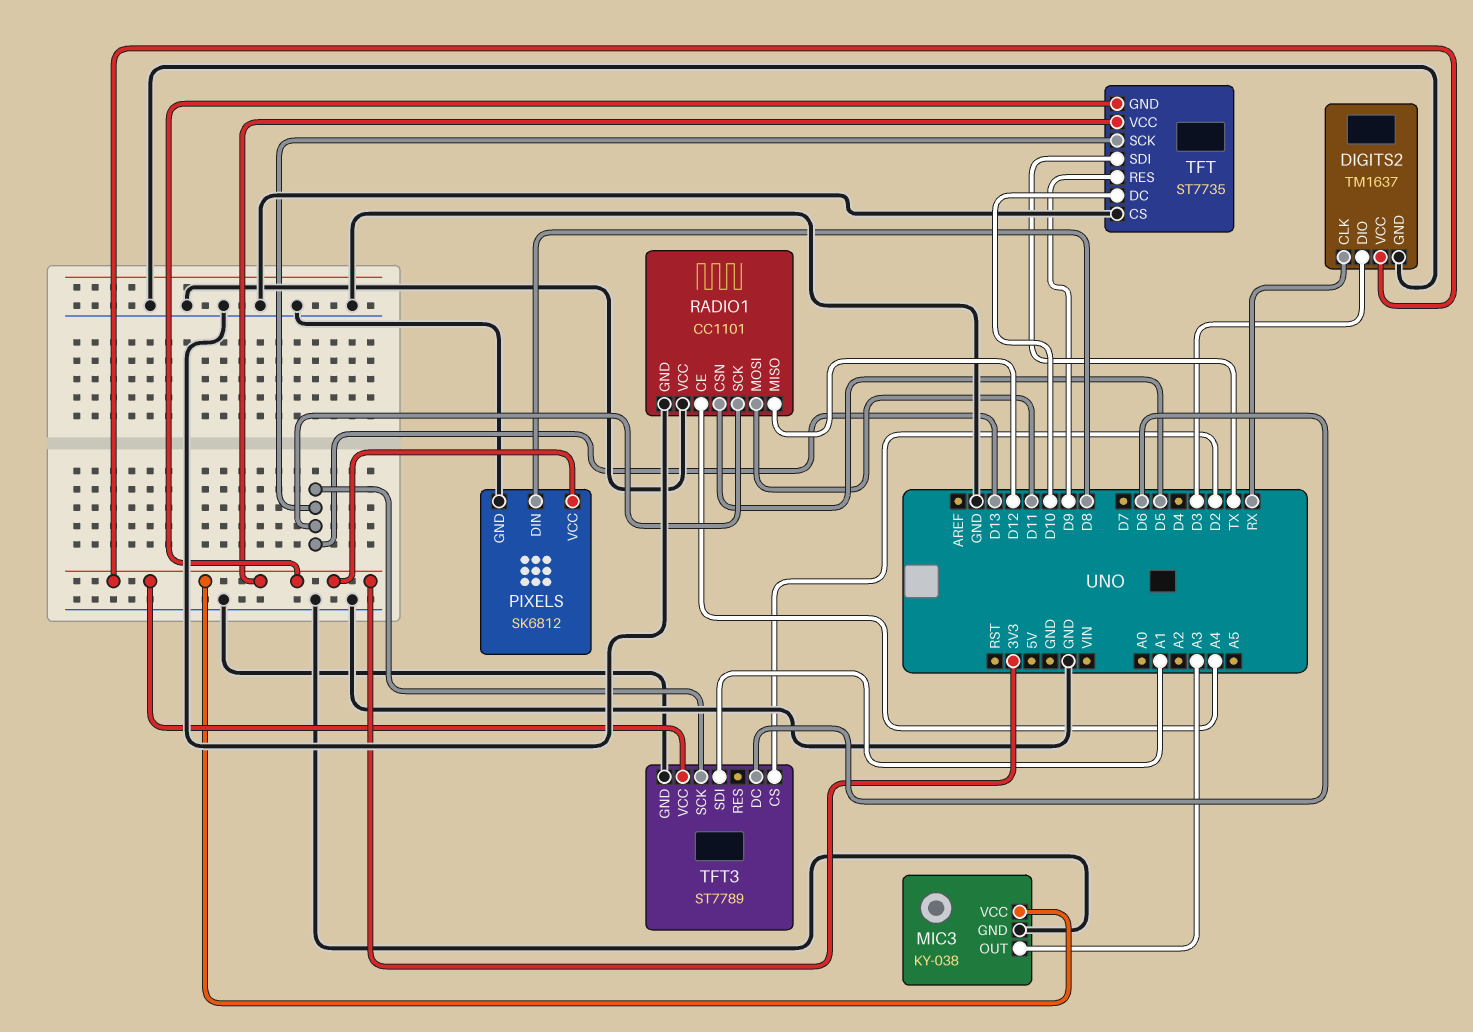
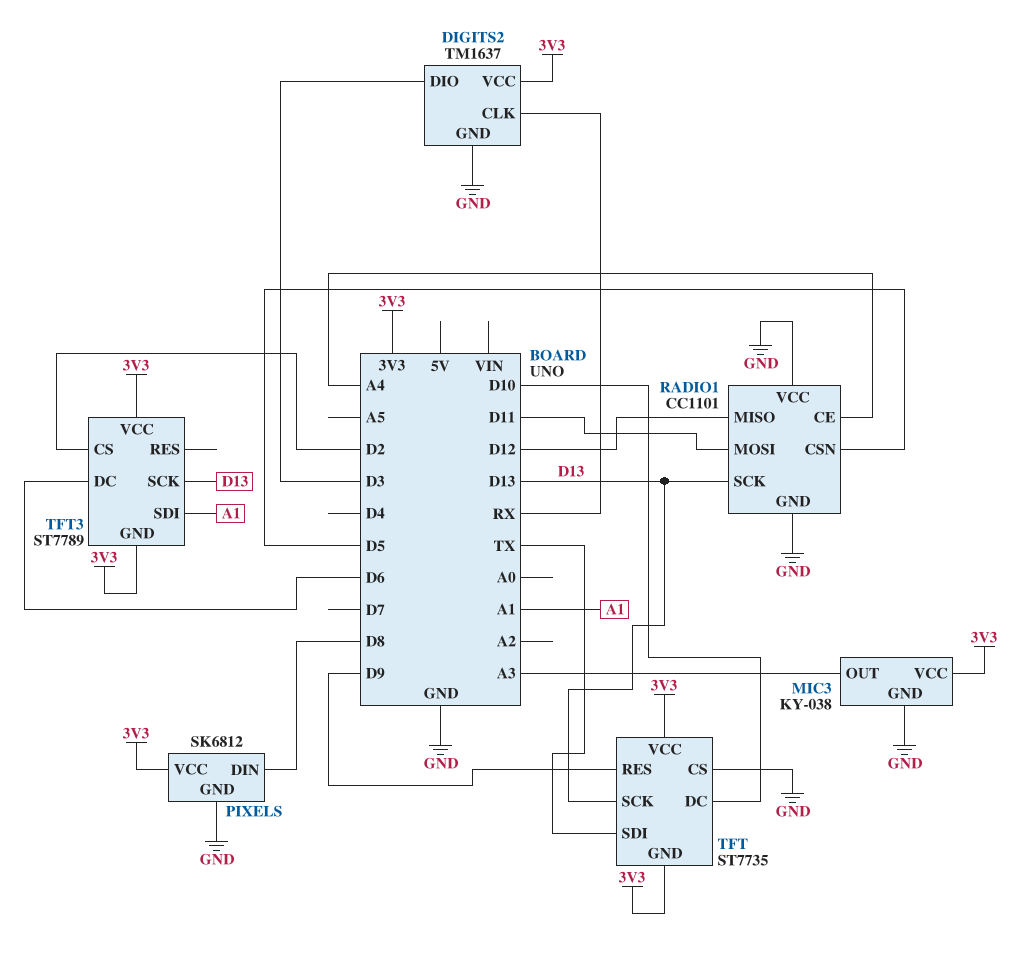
TFT3 pin GND: GND -> 3V3

